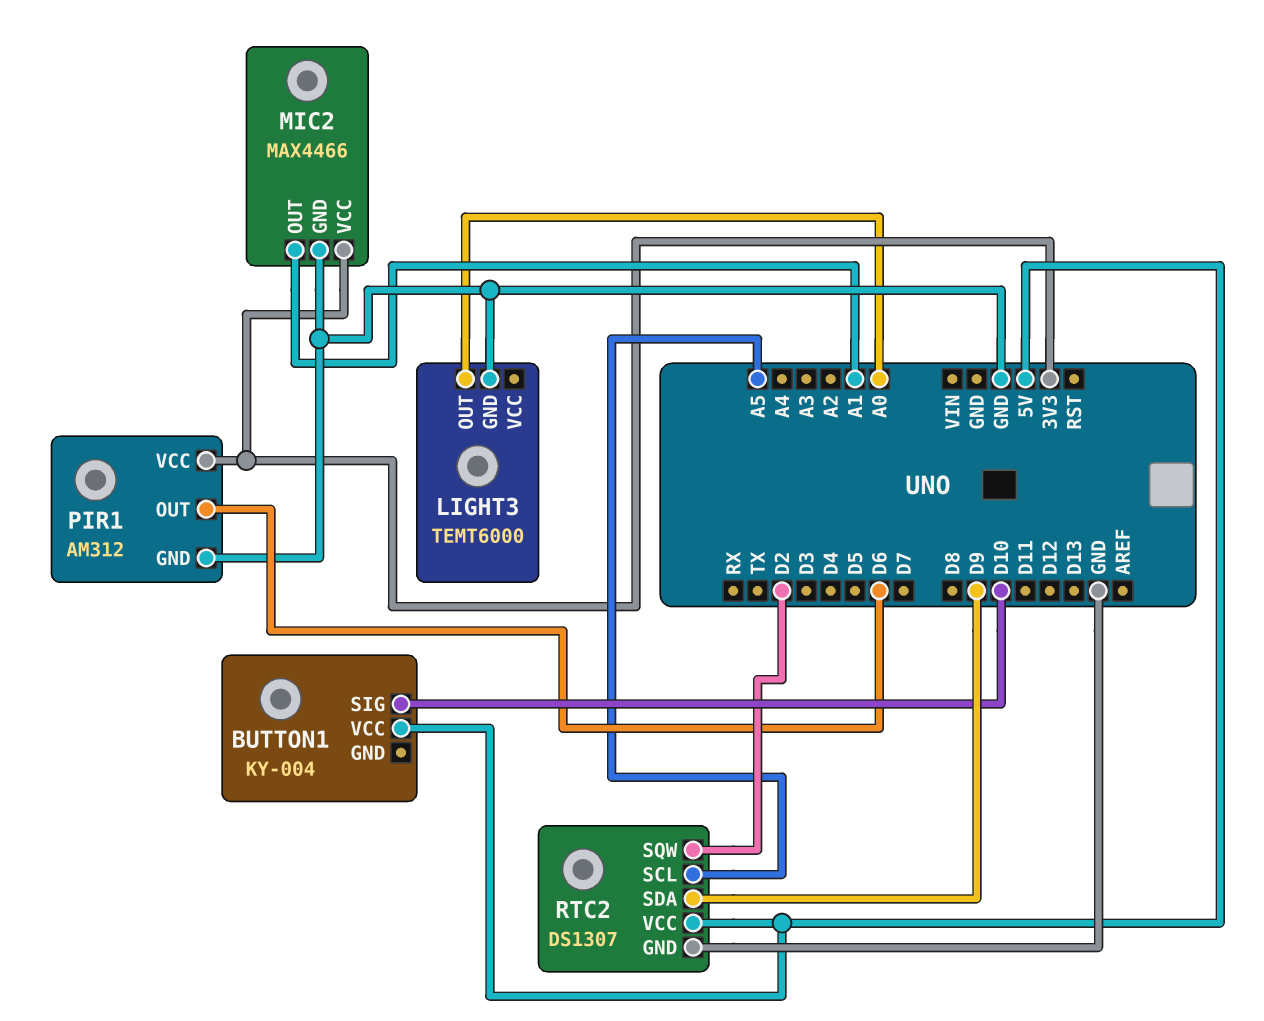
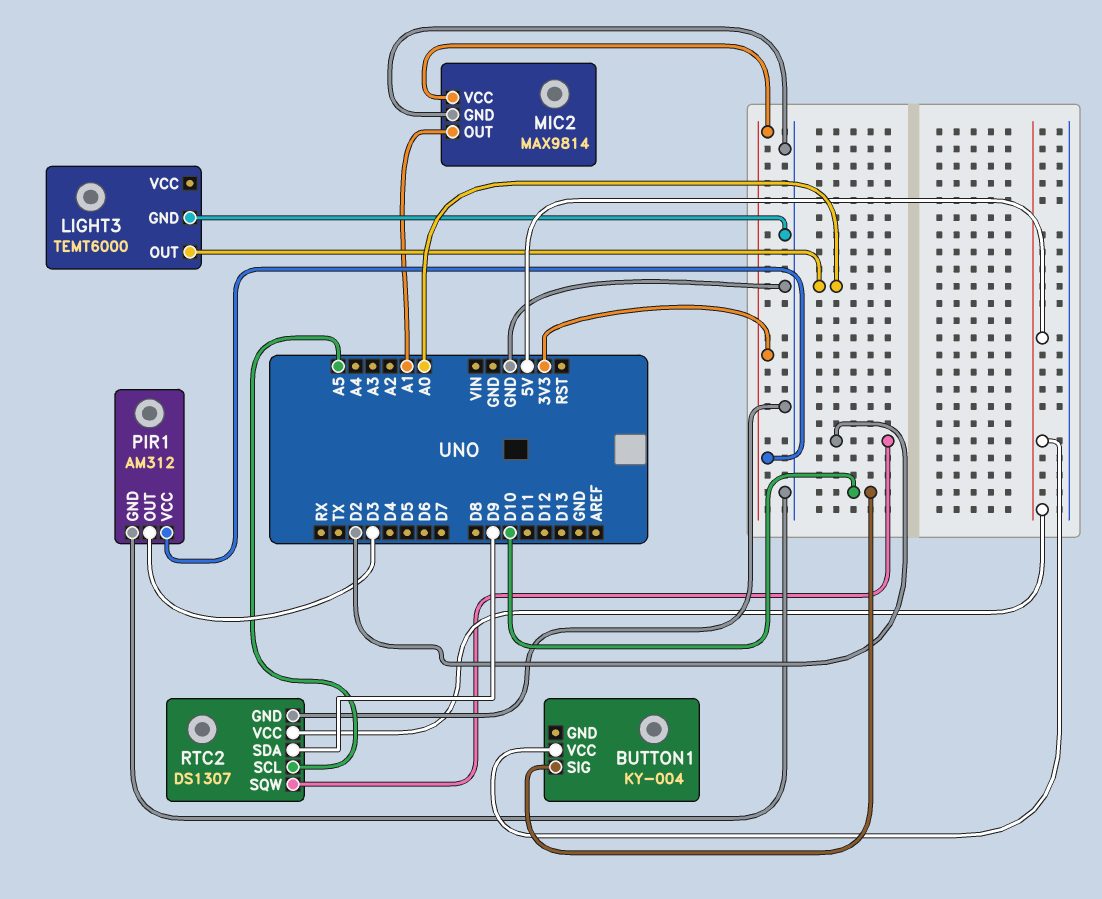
MIC2: MAX4466 -> MAX9814
PIR1 pin OUT: D6 -> D3

